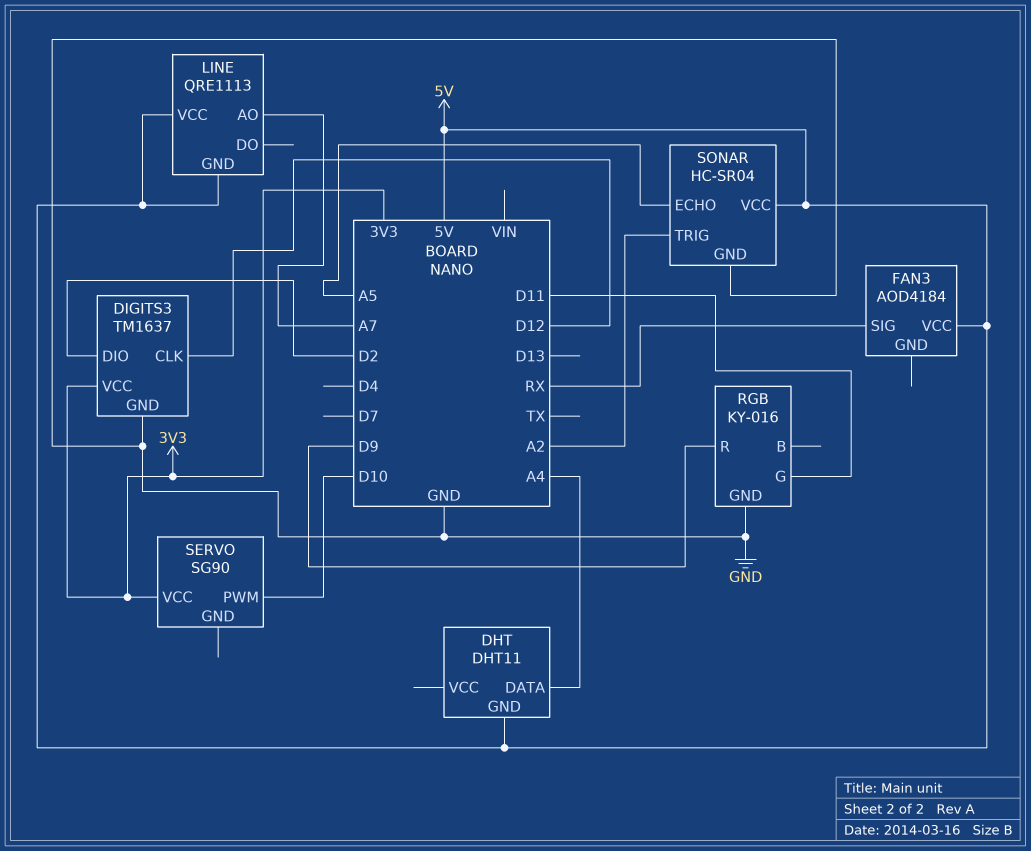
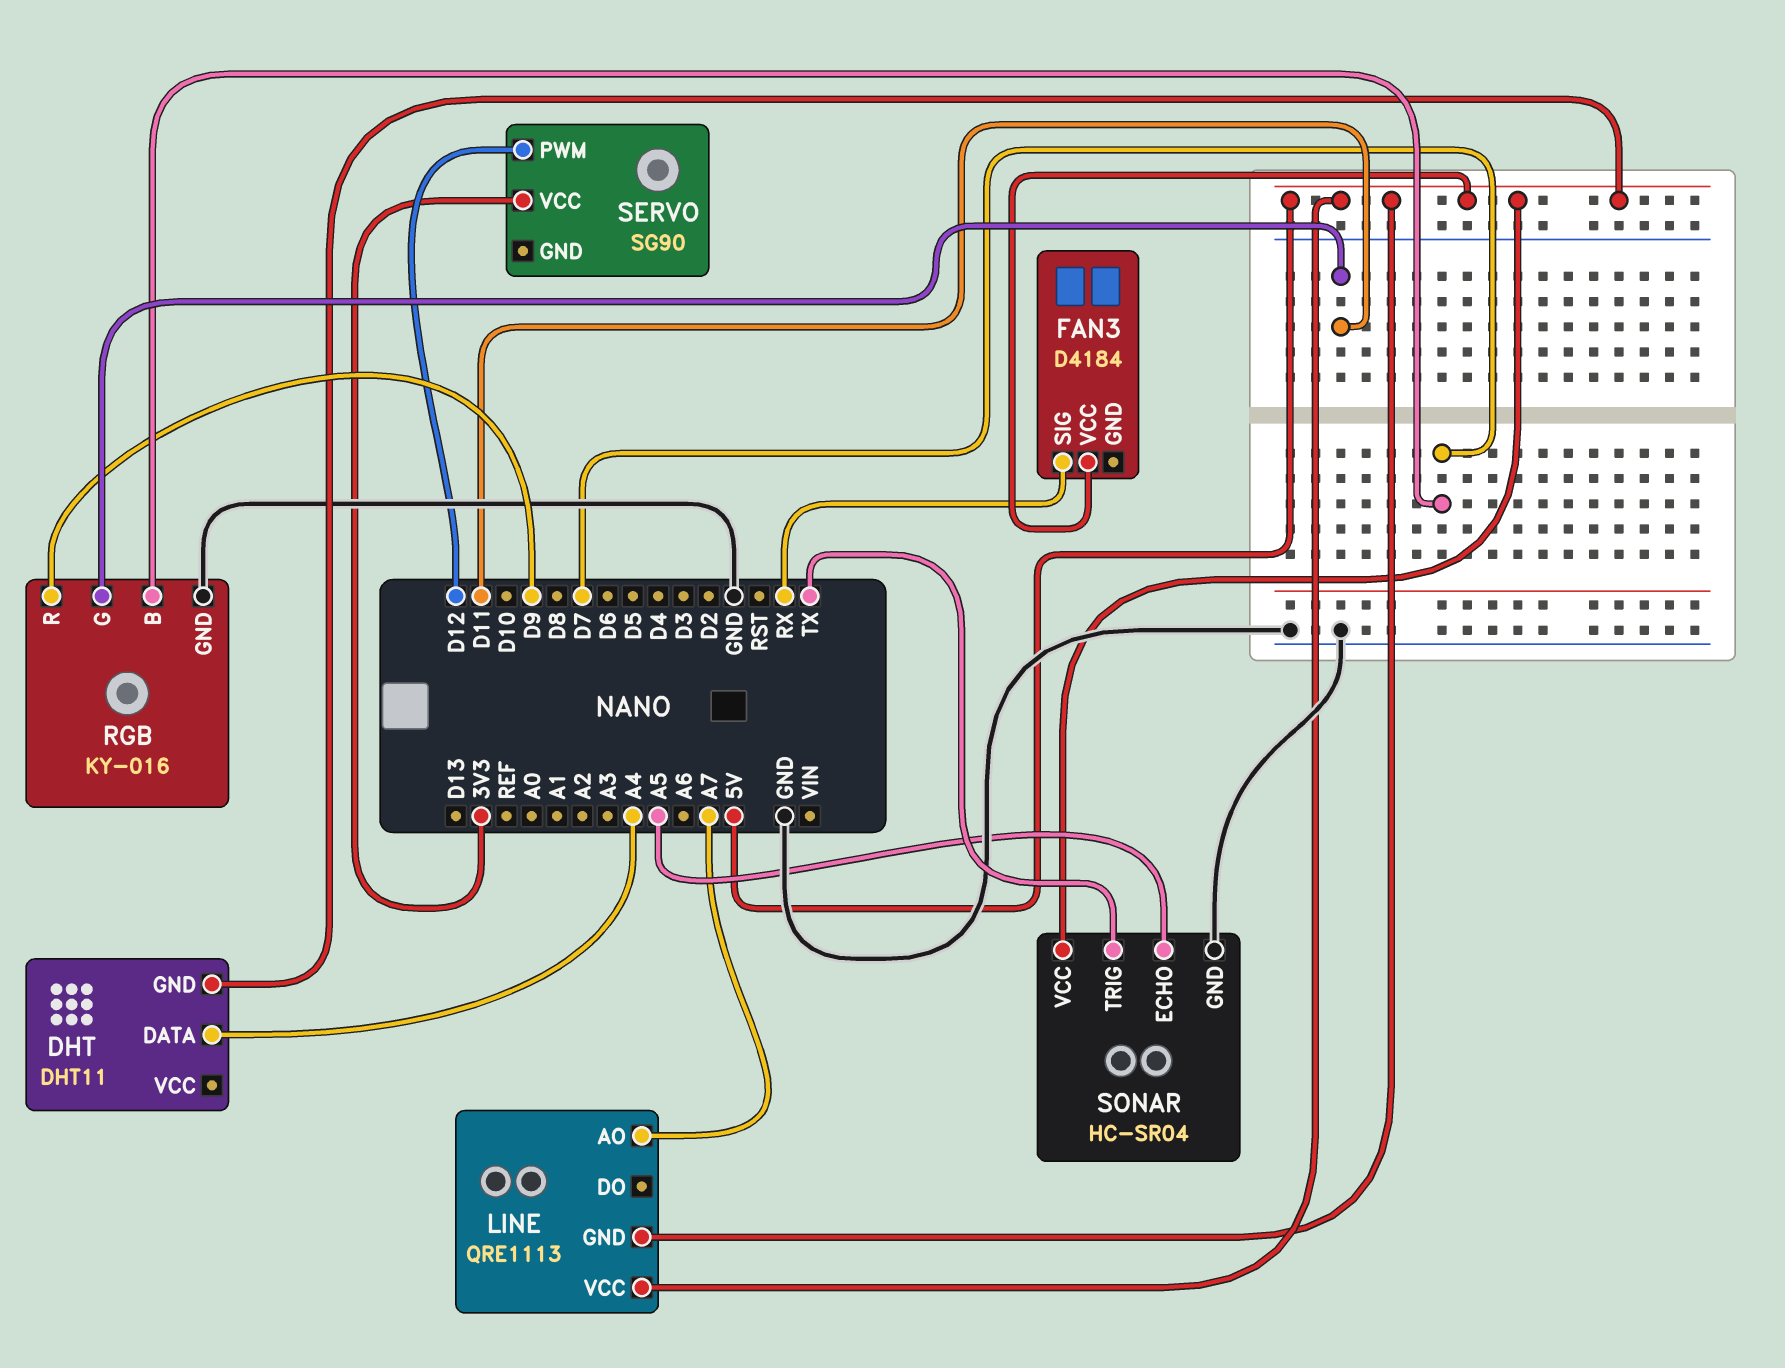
DIGITS3: TM1637 -> none
DIGITS3 pin CLK: D12 -> none
DIGITS3 pin DIO: D2 -> none
DIGITS3 pin GND: GND -> none
DIGITS3 pin VCC: 3V3 -> none
FAN3: AOD4184 -> D4184
RGB pin B: none -> D7
SERVO pin PWM: D10 -> D12
SONAR pin TRIG: A2 -> TX

